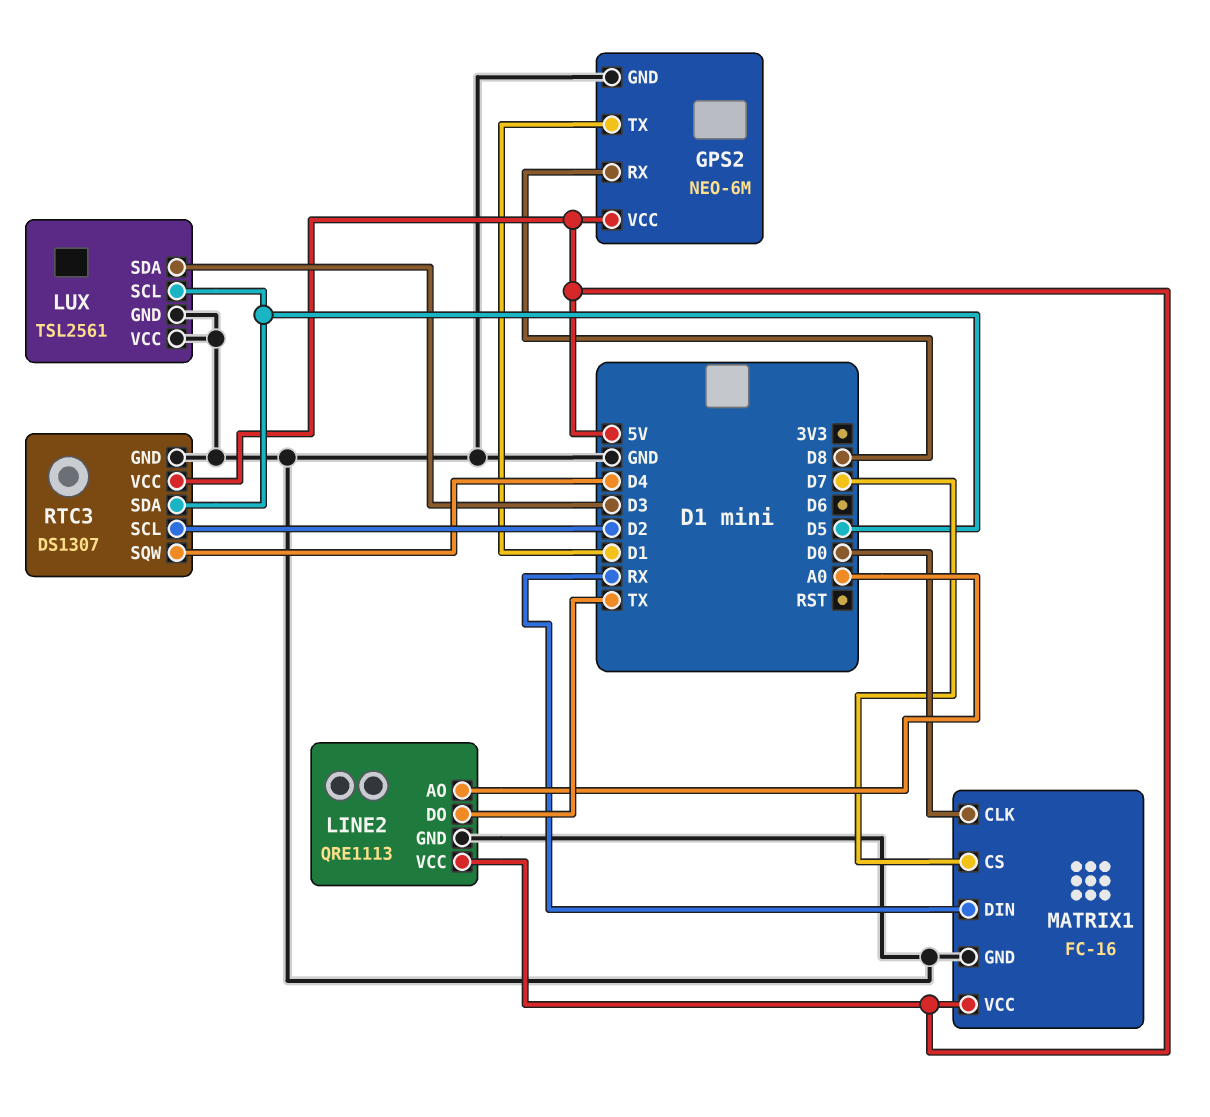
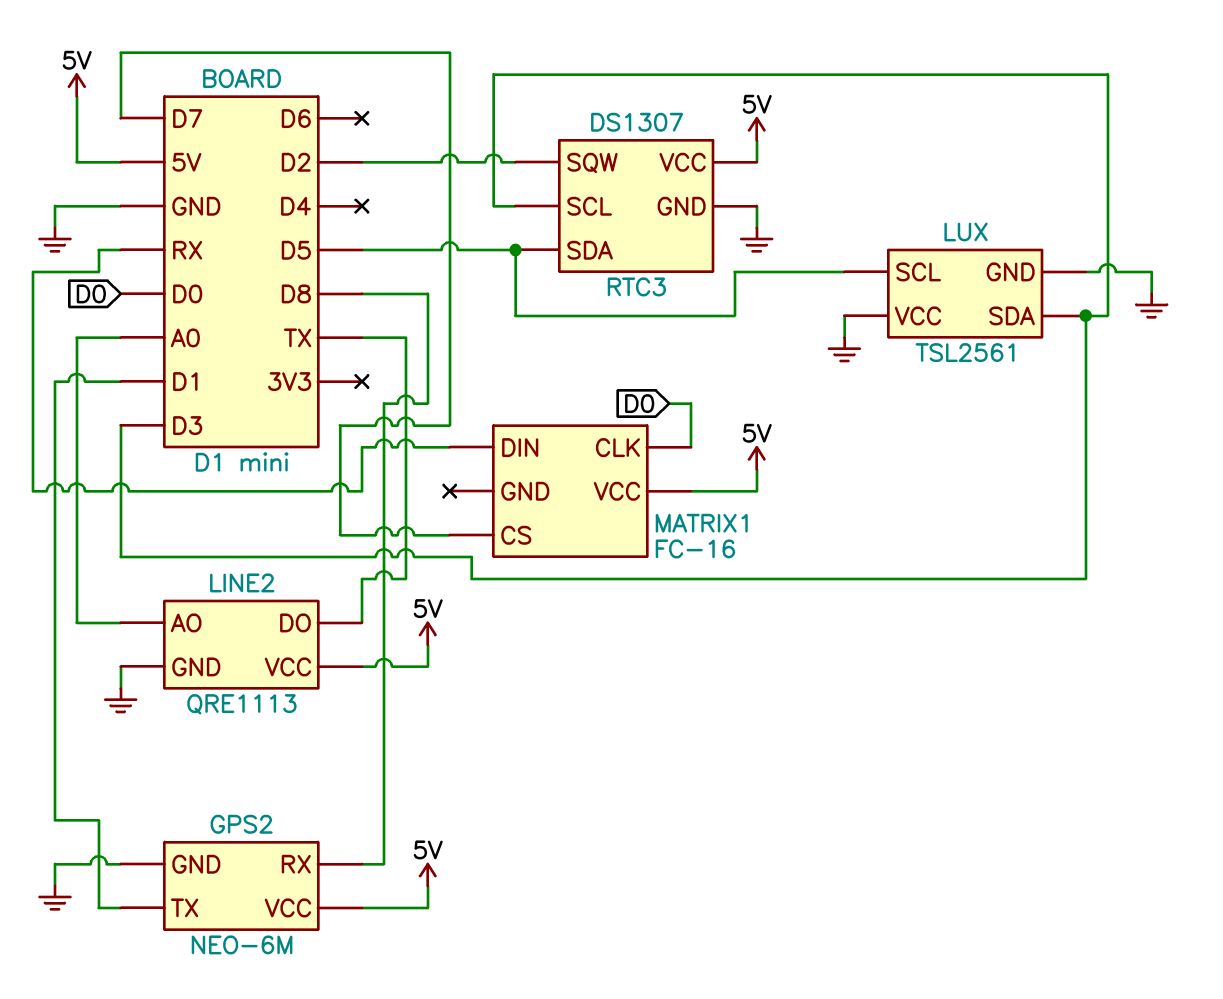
MATRIX1 pin GND: GND -> none
RTC3 pin SCL: D2 -> D3
RTC3 pin SQW: D4 -> D2

